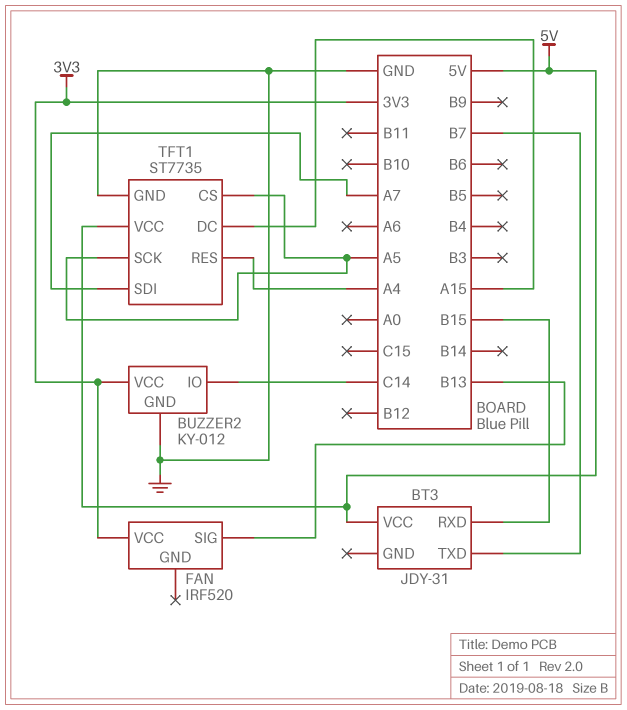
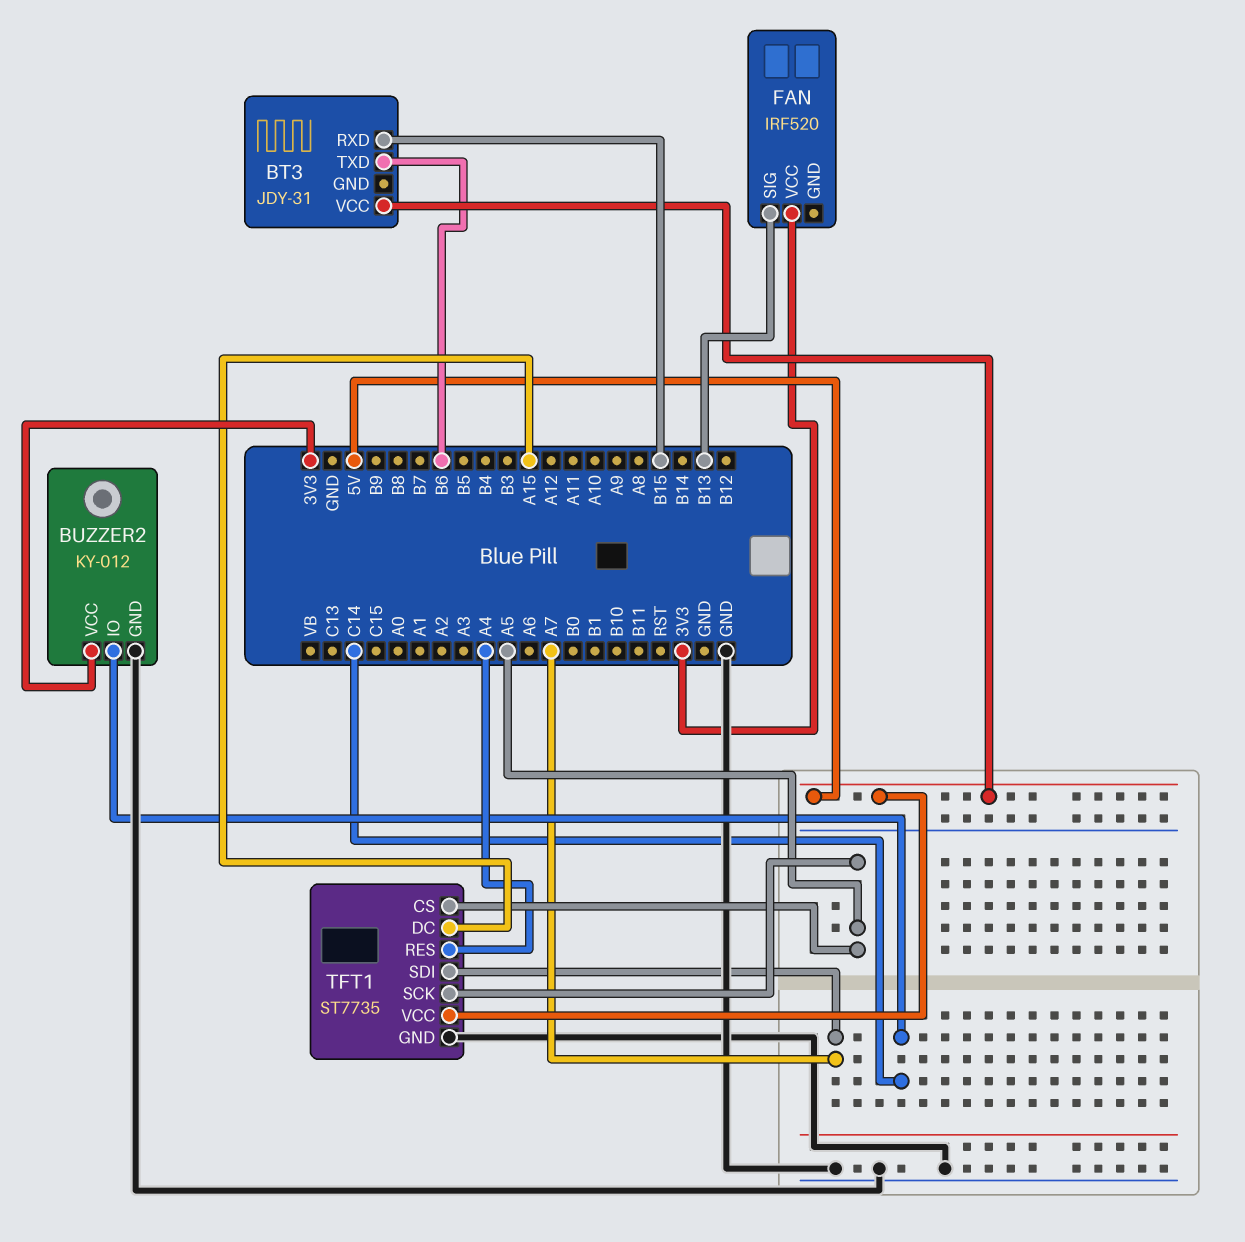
BT3 pin TXD: B7 -> B6

